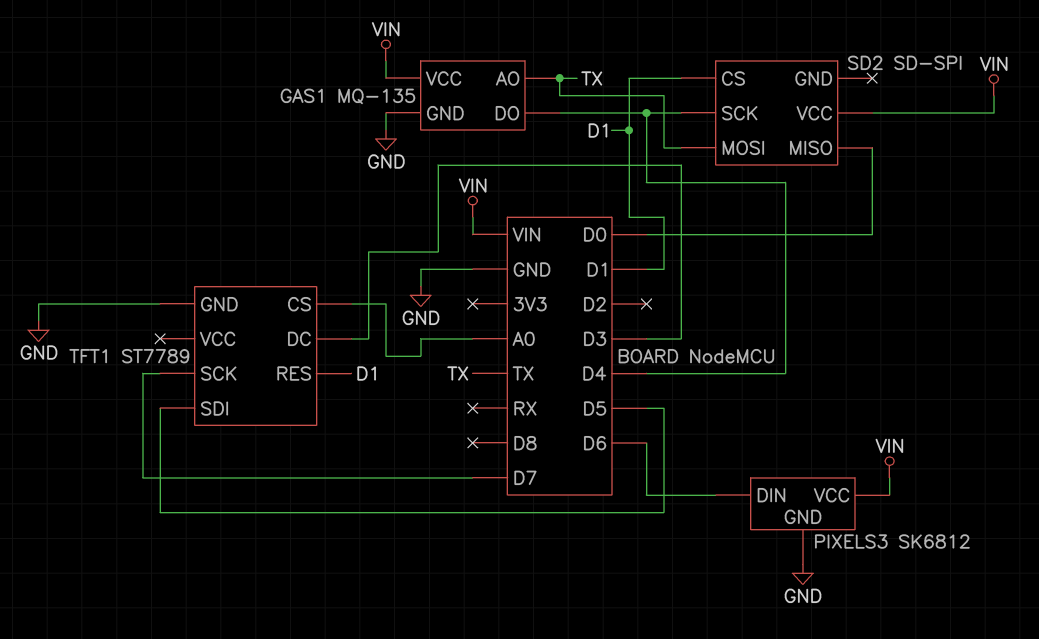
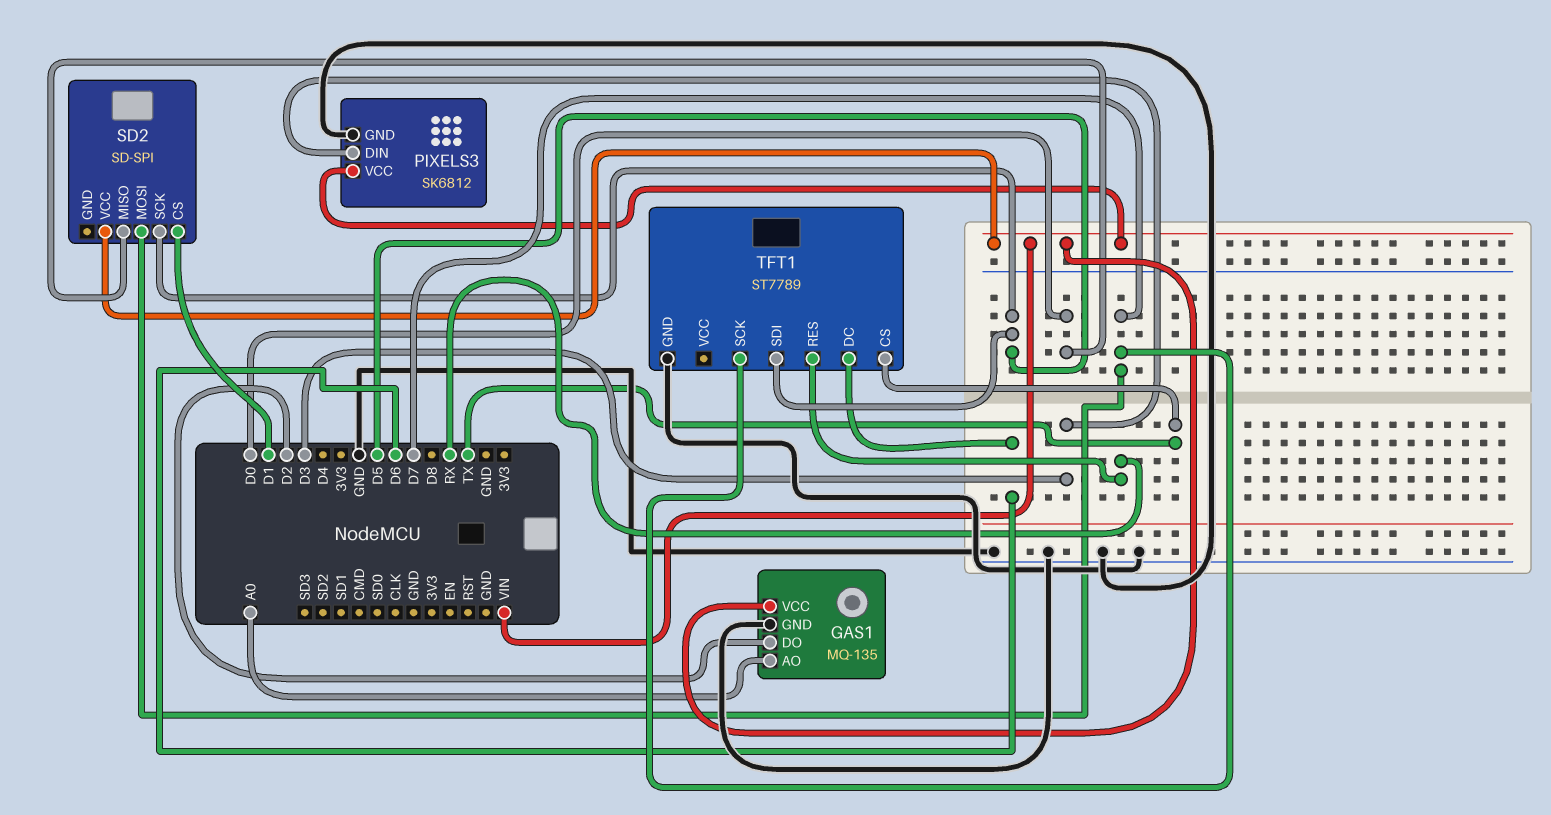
GAS1 pin AO: TX -> A0
GAS1 pin DO: D4 -> D2
PIXELS3 pin DIN: D6 -> D3
SD2 pin MOSI: TX -> D7
SD2 pin SCK: D4 -> D5
TFT1 pin CS: A0 -> TX
TFT1 pin DC: D3 -> D6
TFT1 pin RES: D1 -> RX

